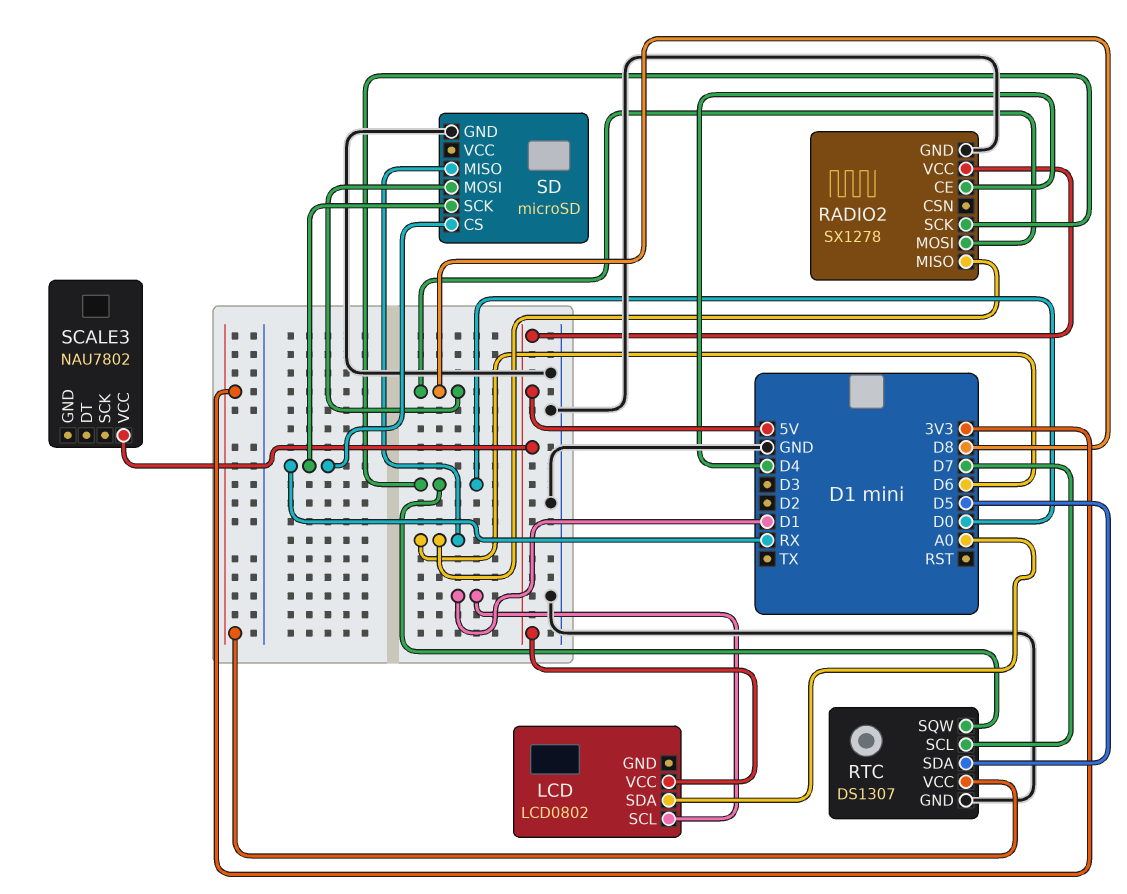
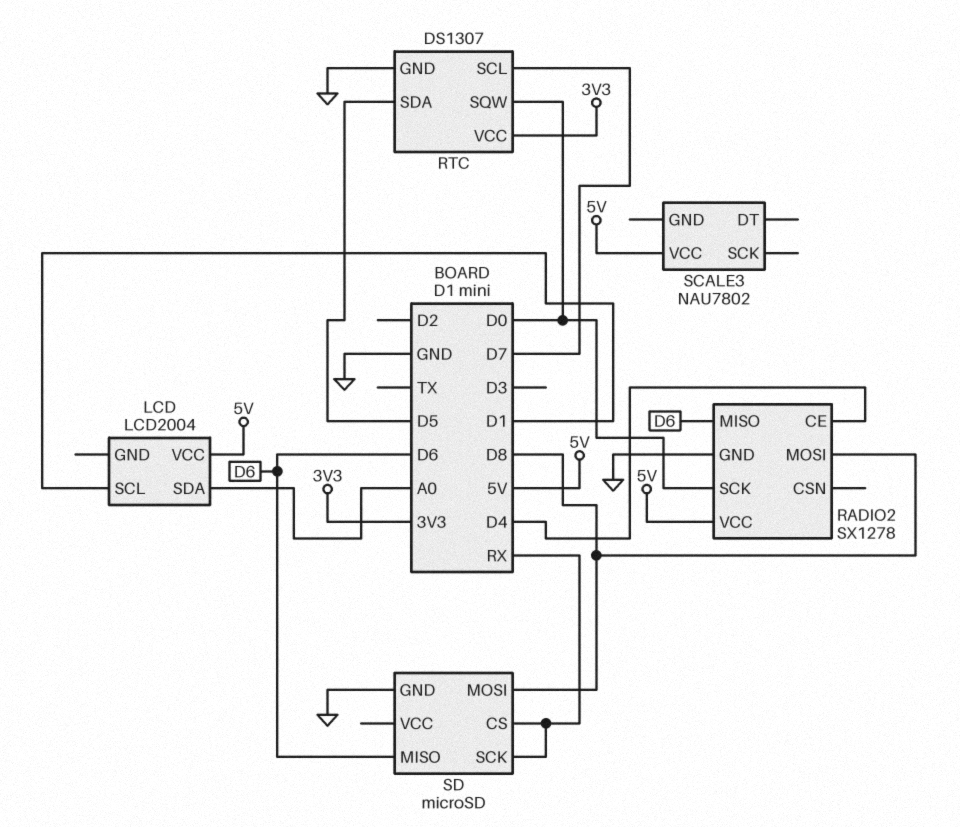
LCD: LCD0802 -> LCD2004

